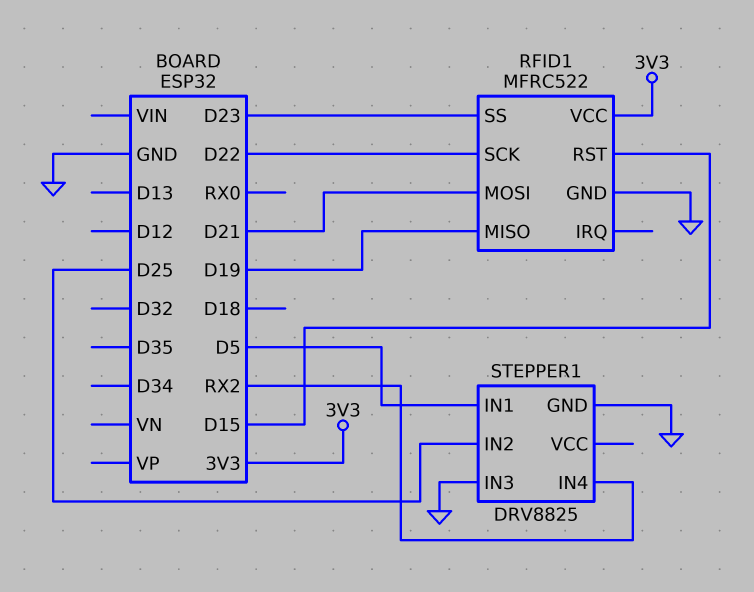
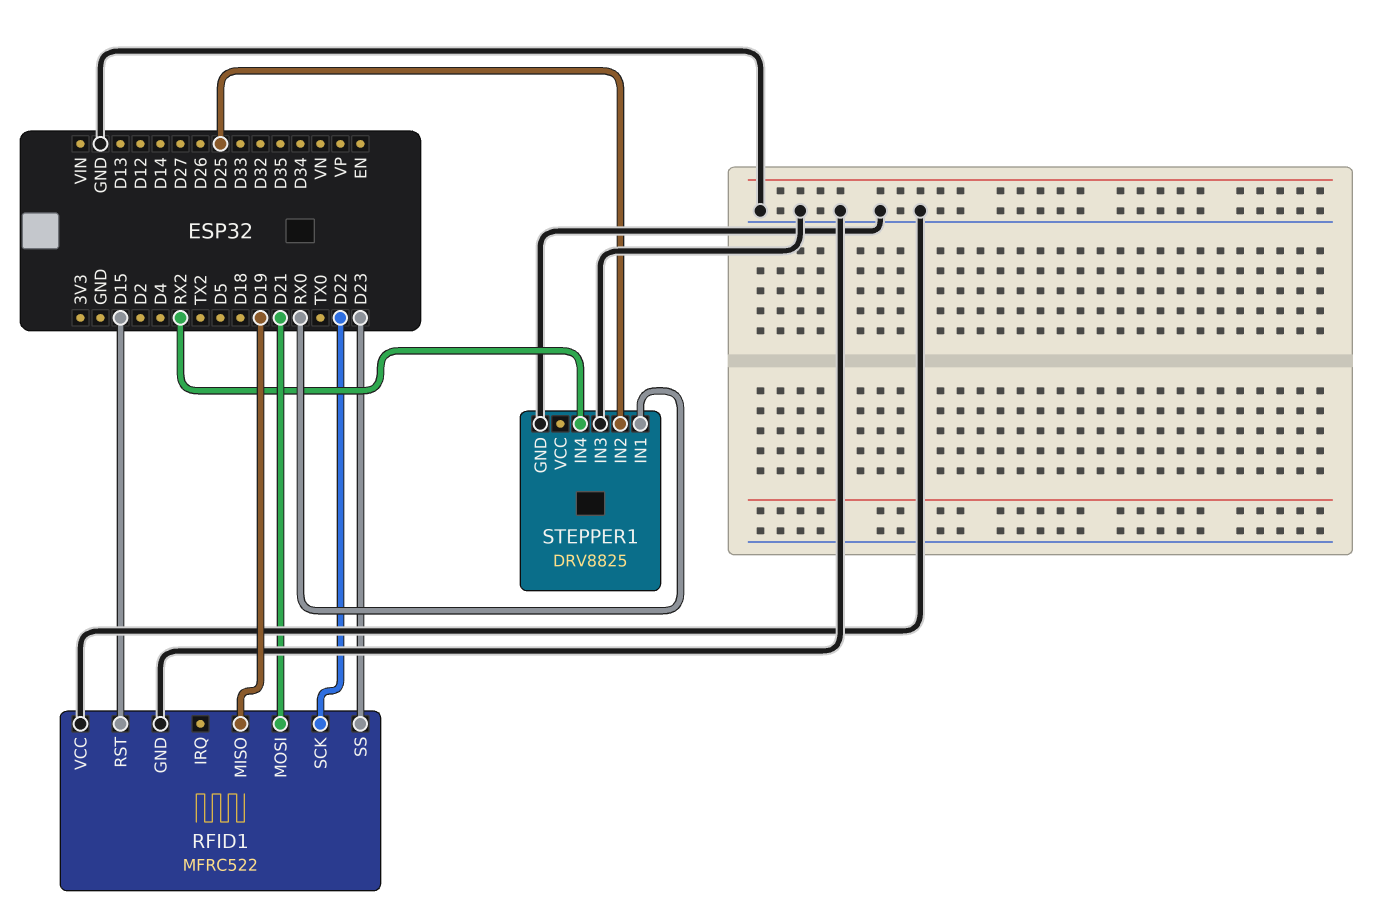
RFID1 pin VCC: 3V3 -> GND
STEPPER1 pin IN1: D5 -> RX0

